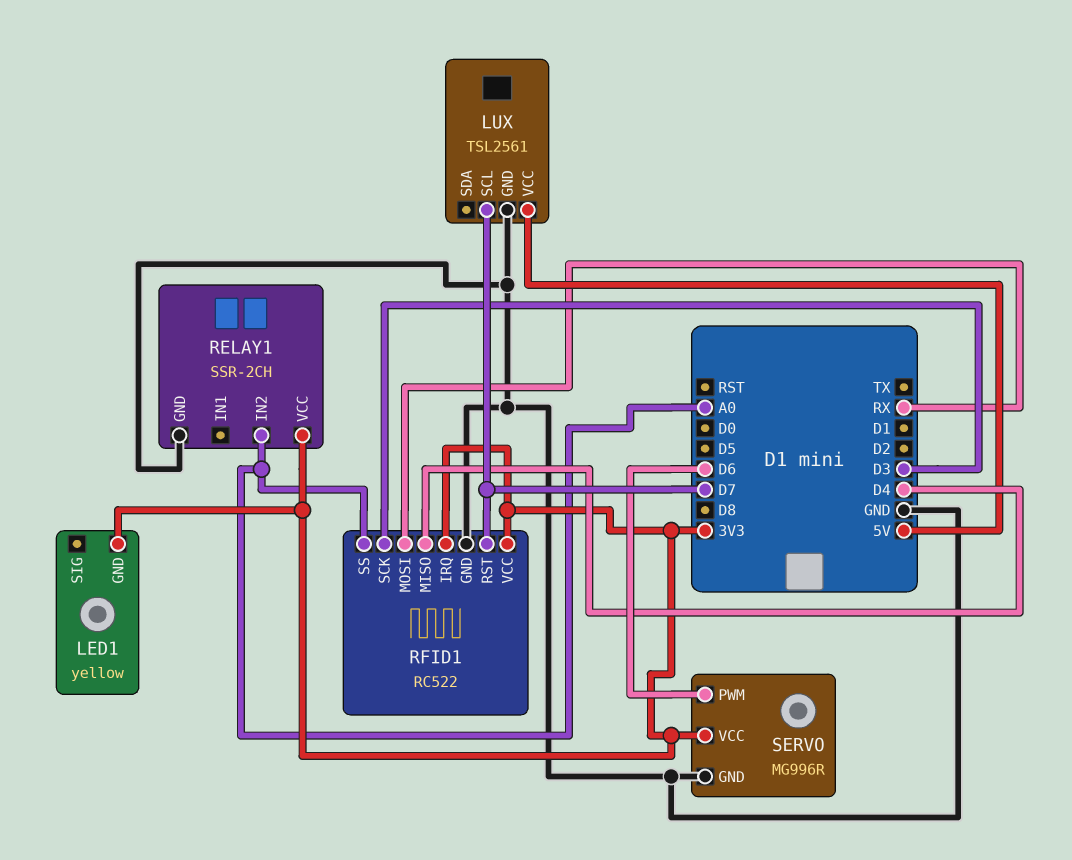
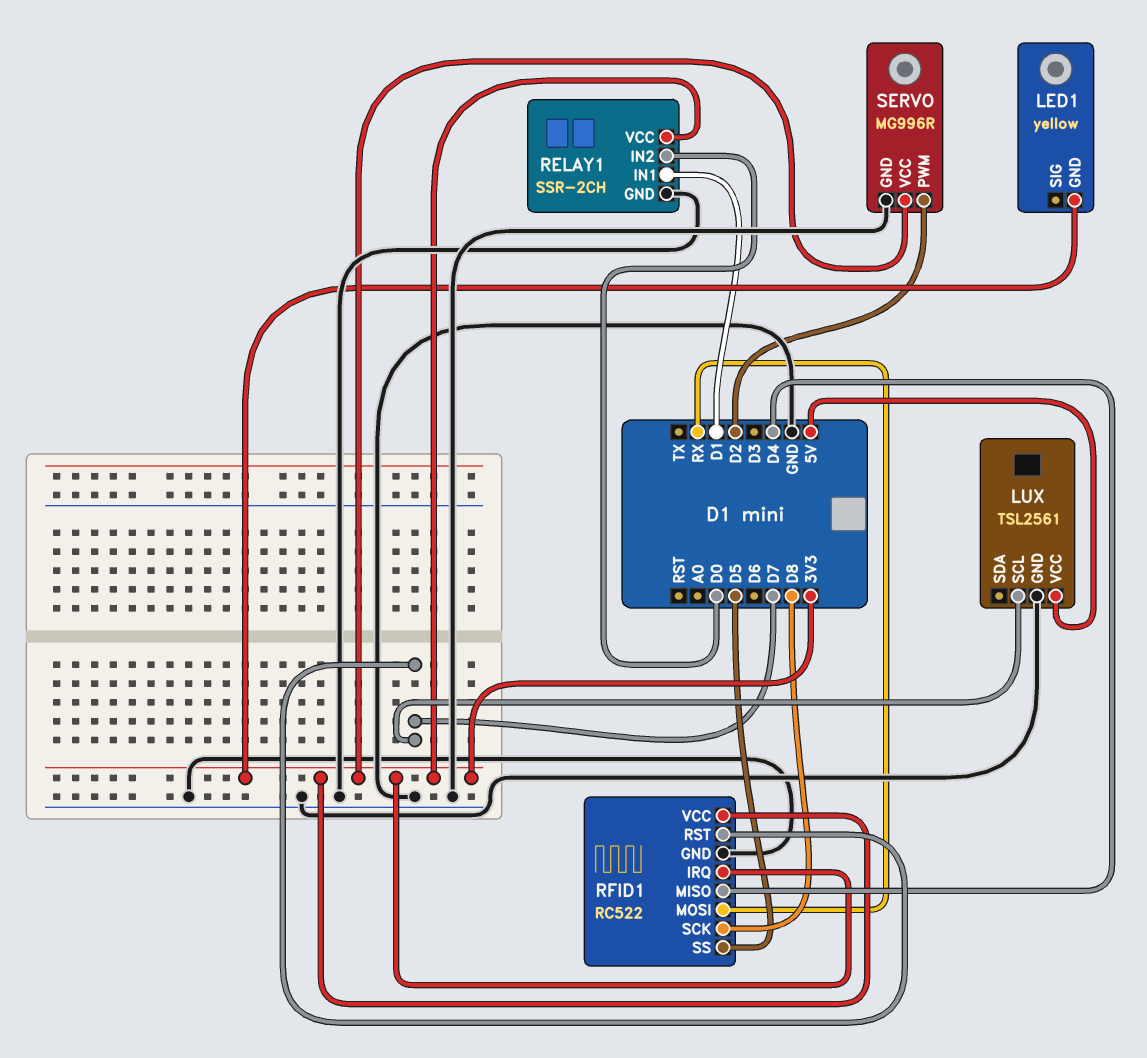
RELAY1 pin IN1: none -> D1
RELAY1 pin IN2: A0 -> D0
RFID1 pin SCK: D3 -> D8
RFID1 pin SS: A0 -> D5
SERVO pin PWM: D6 -> D2

